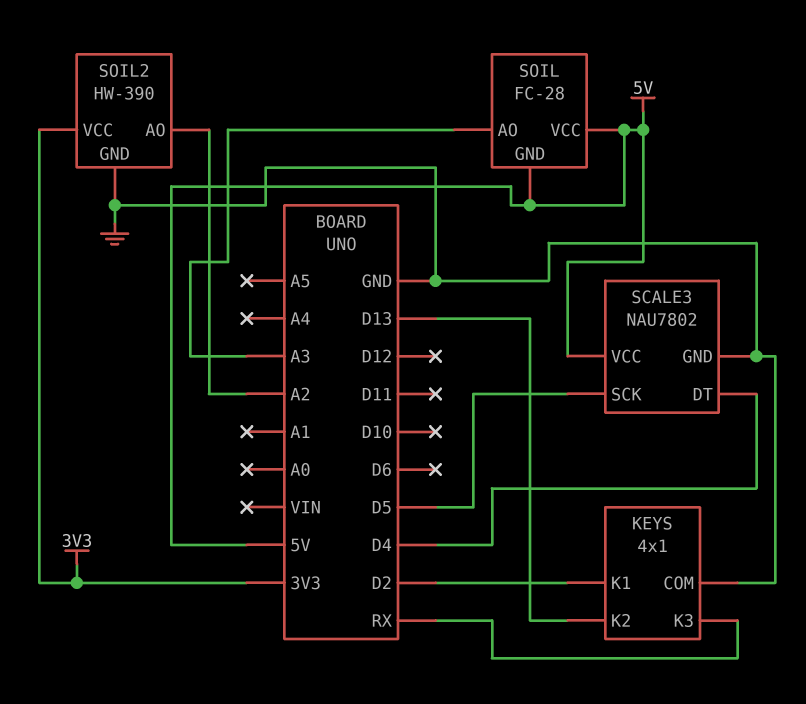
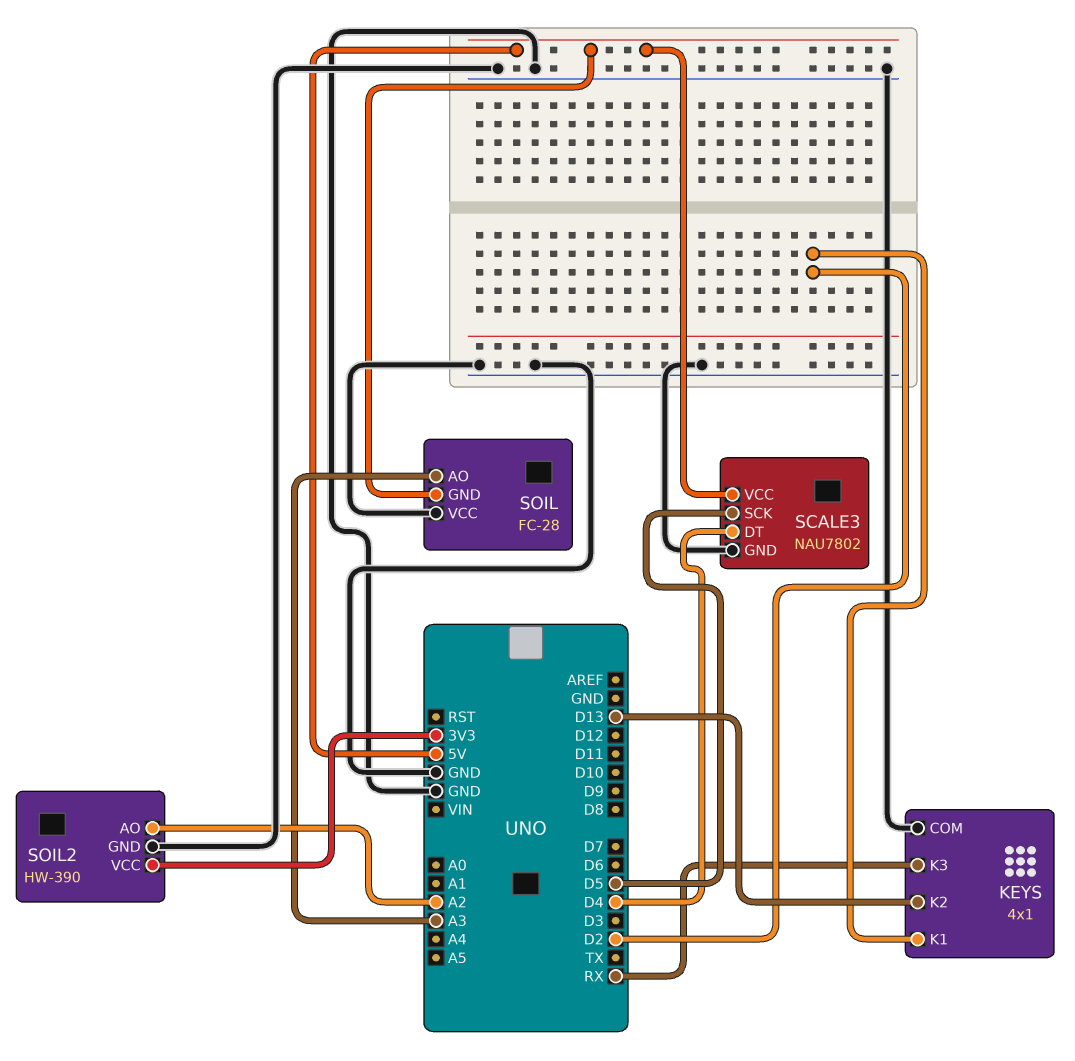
SOIL pin VCC: 5V -> GND

